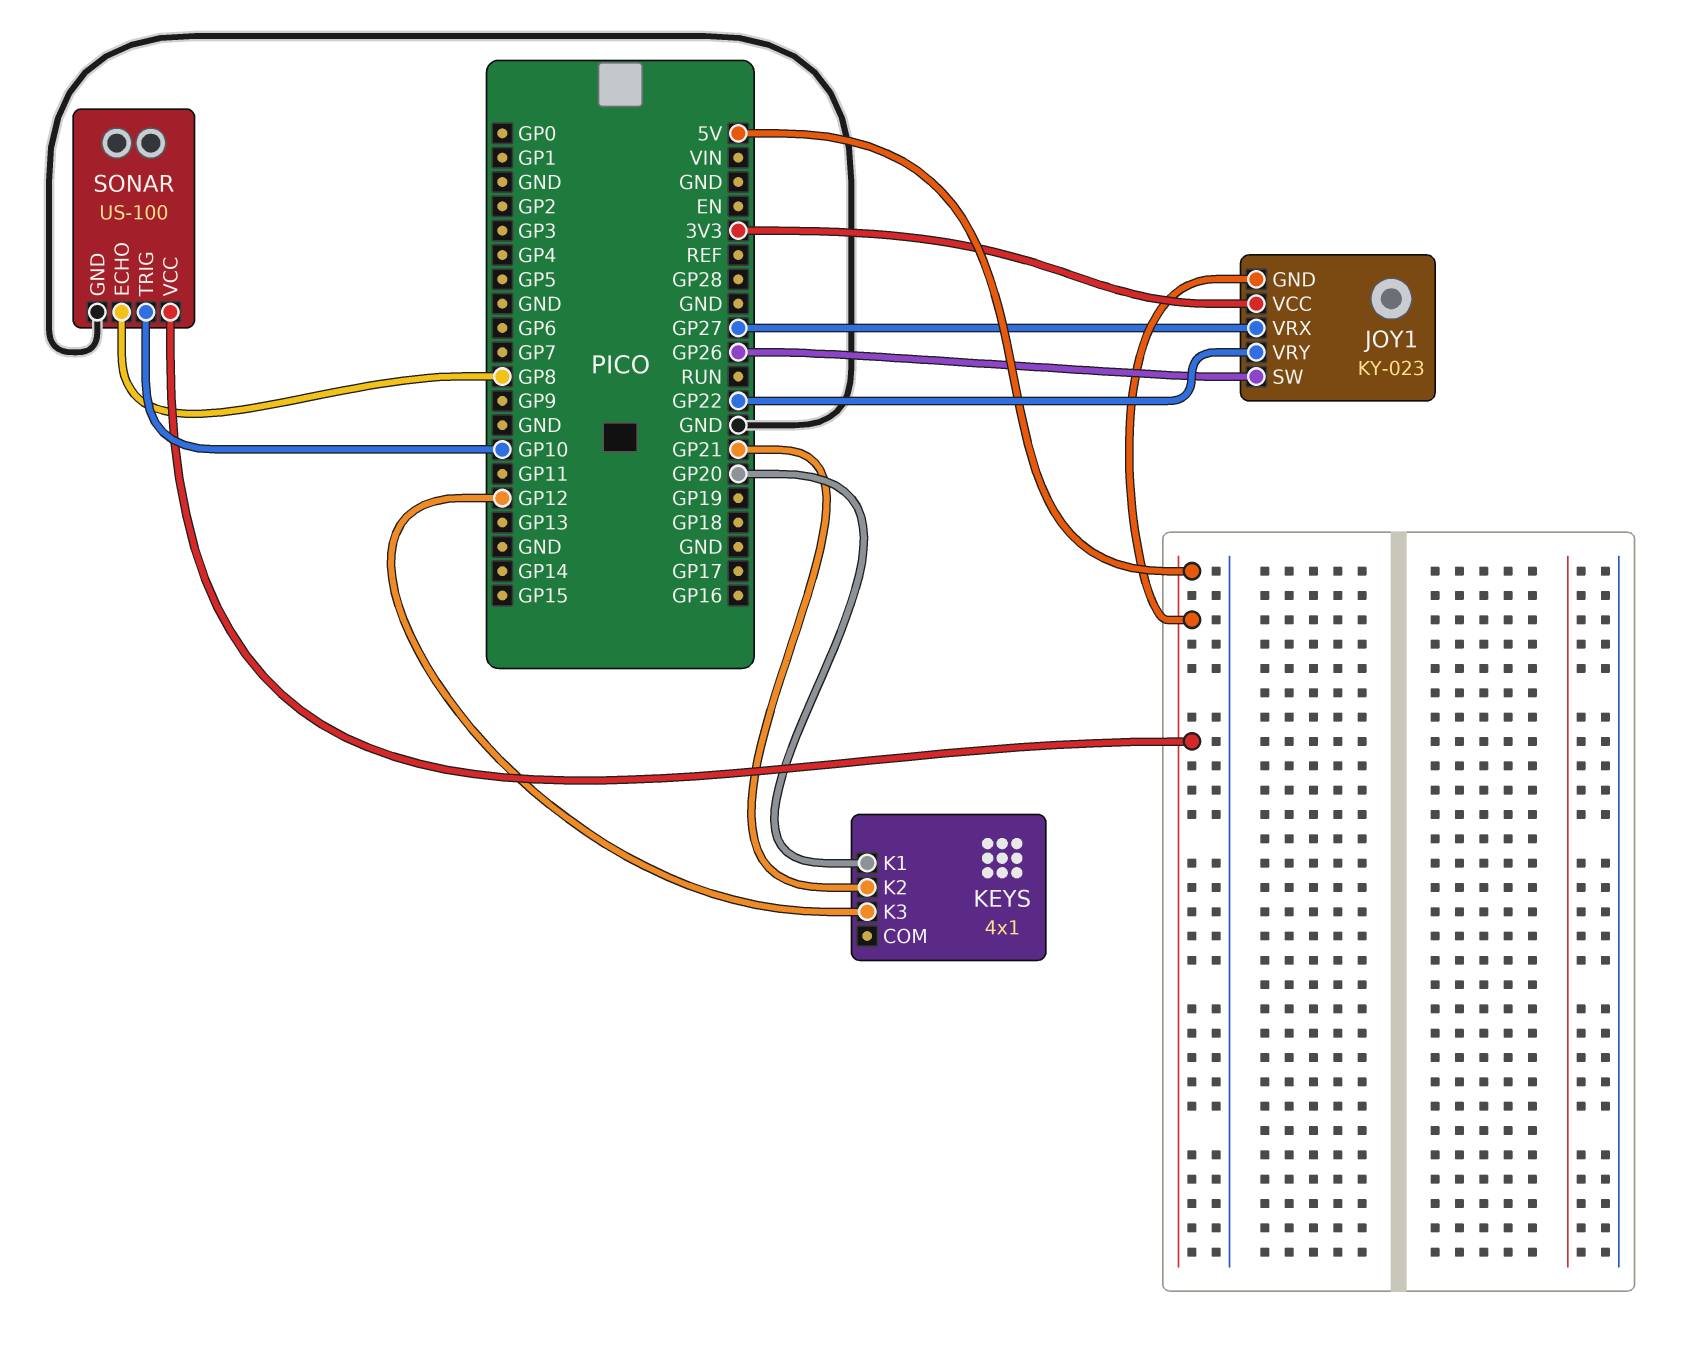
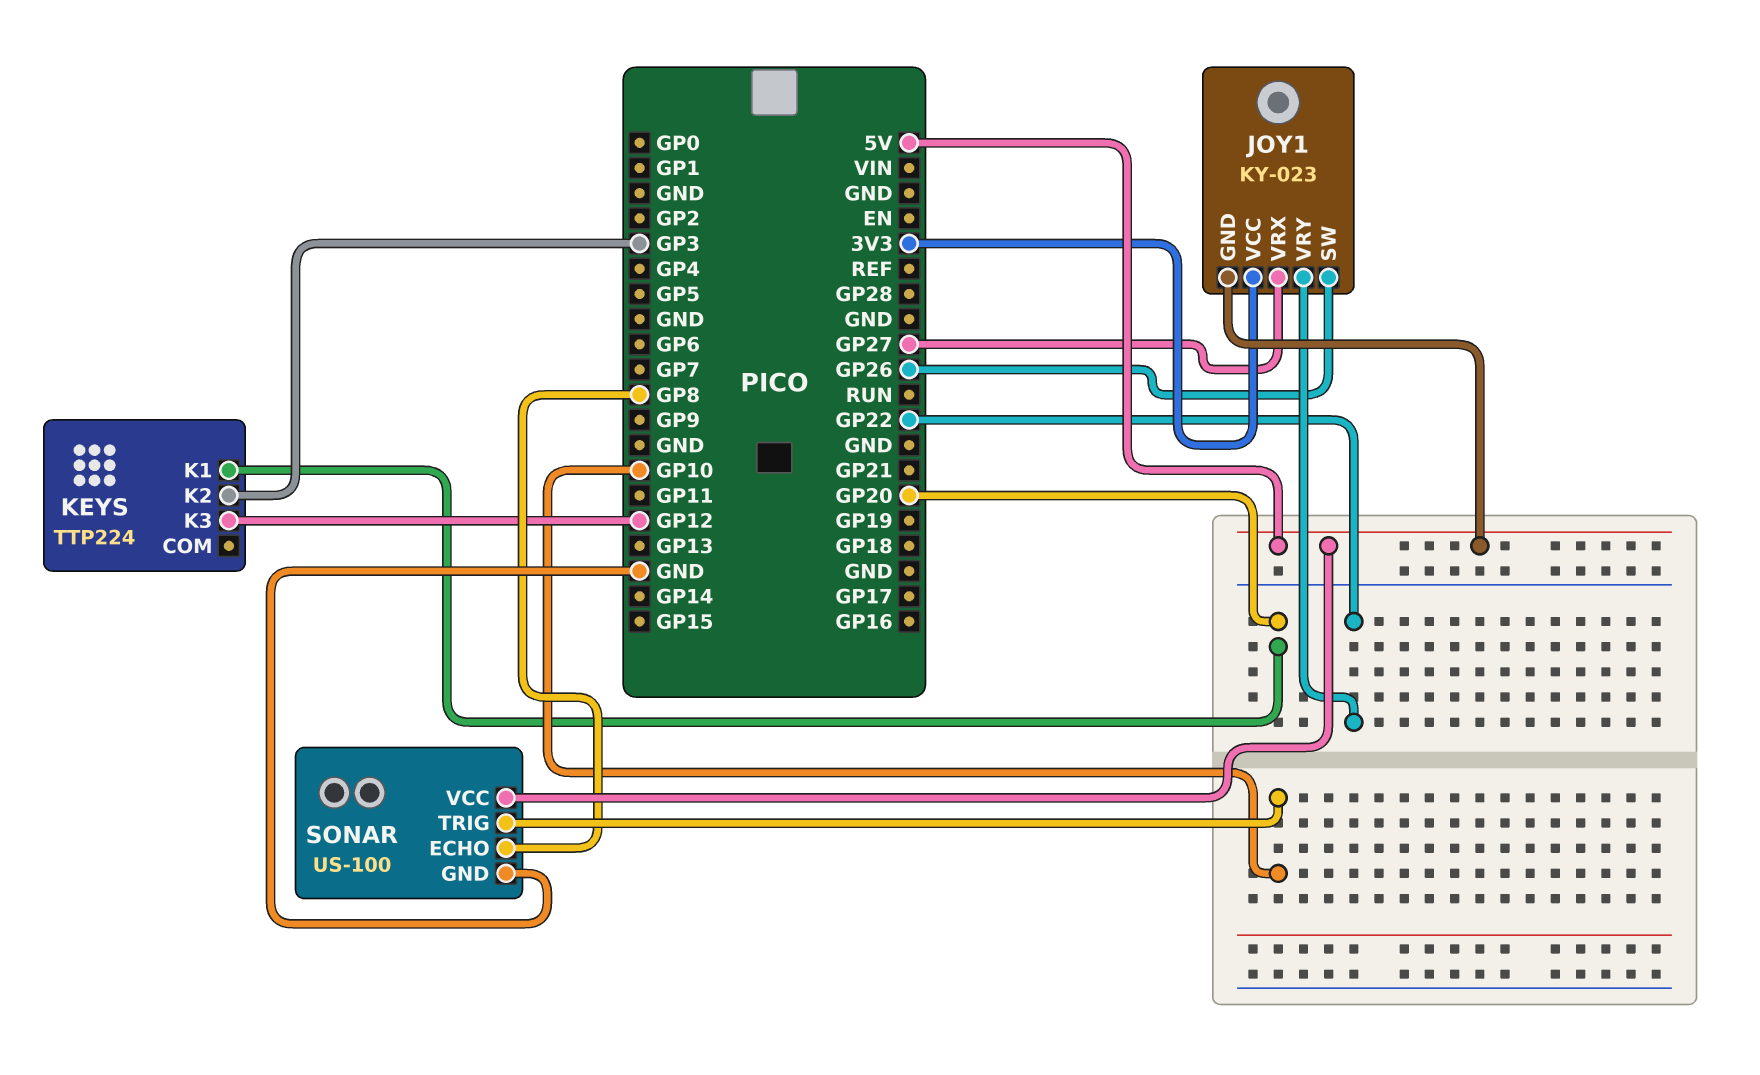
KEYS: 4x1 -> TTP224
KEYS pin K2: GP21 -> GP3

